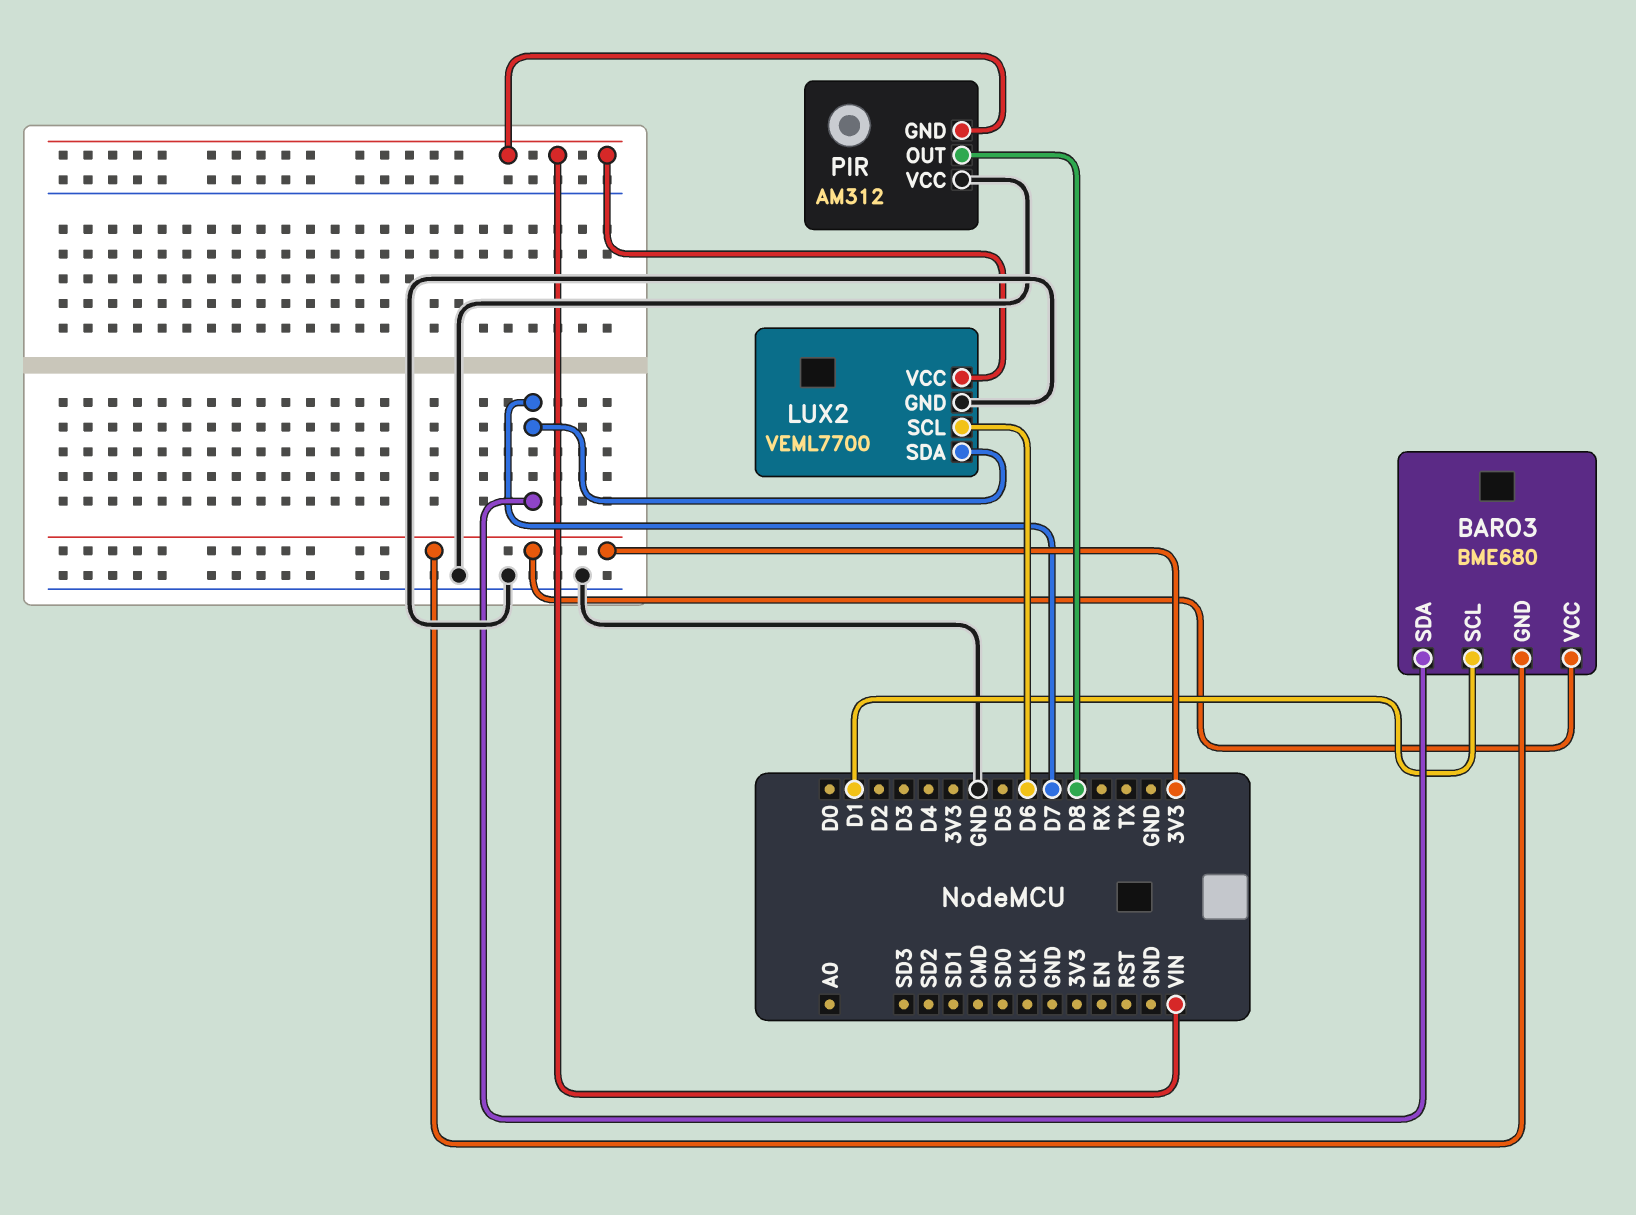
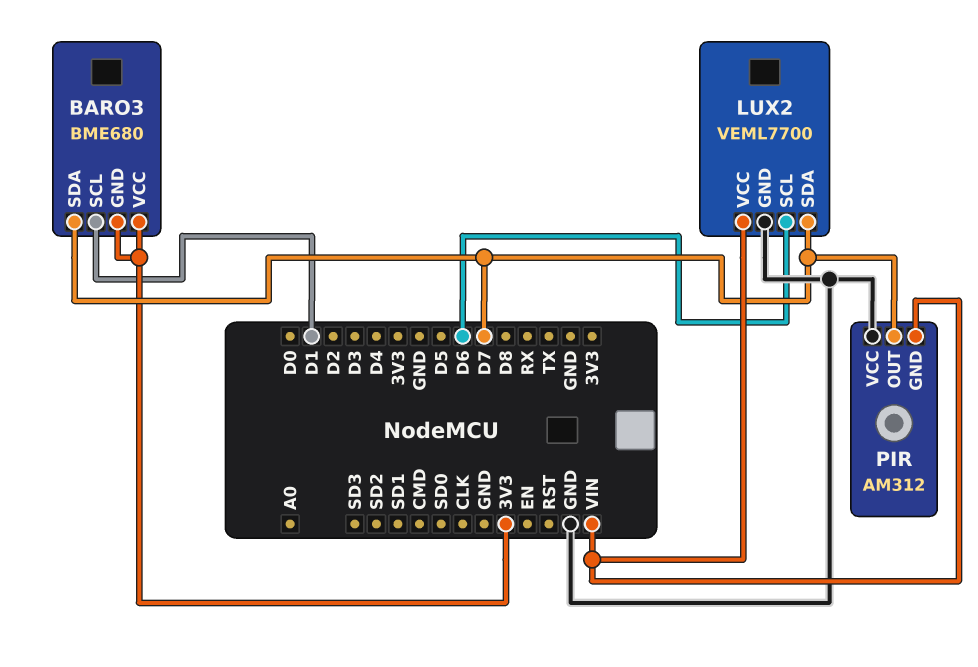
PIR pin OUT: D8 -> D7

